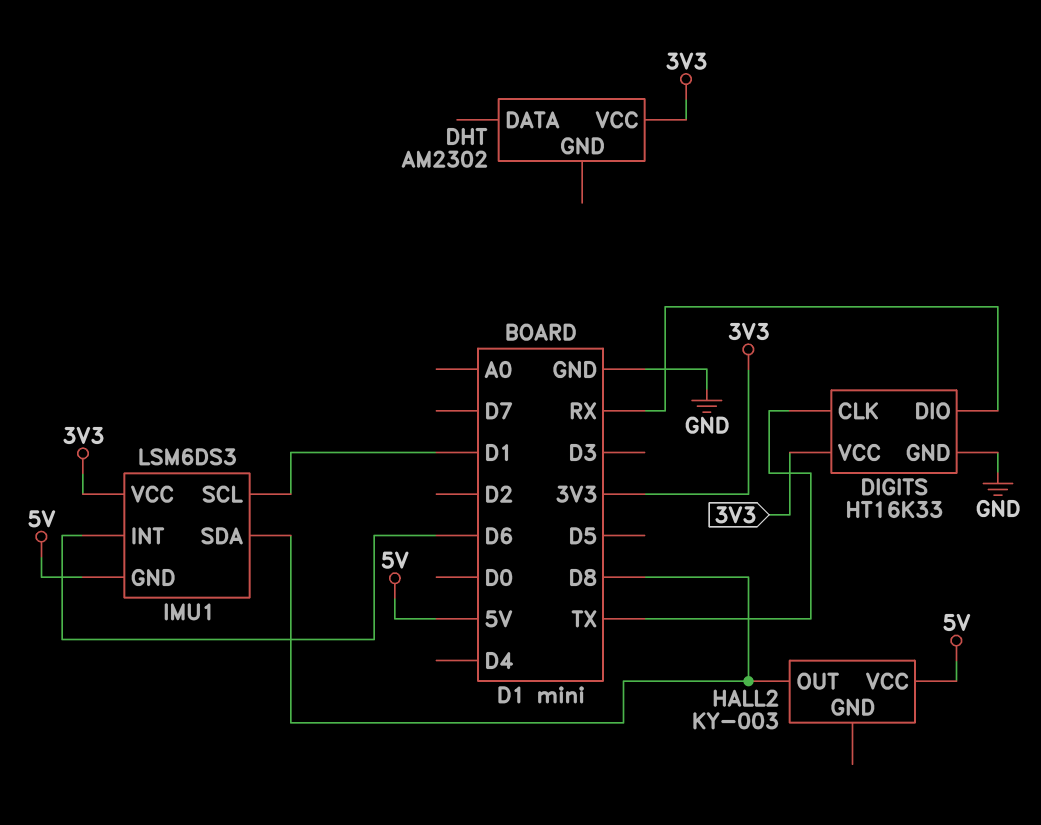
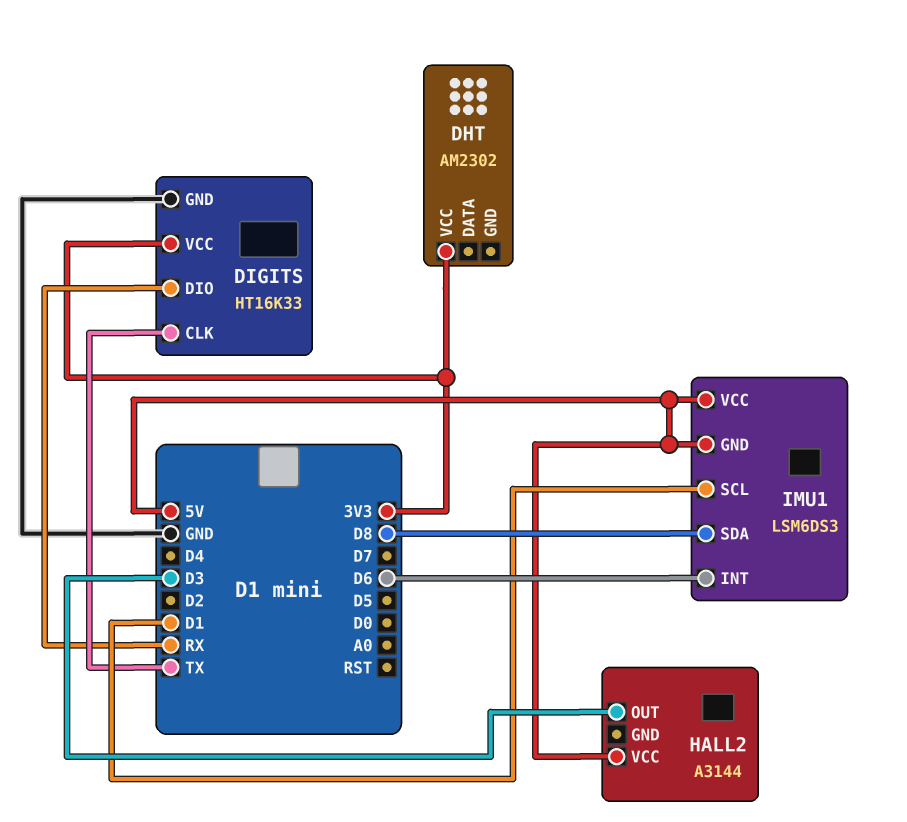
HALL2: KY-003 -> A3144
HALL2 pin OUT: D8 -> D3
IMU1 pin VCC: 3V3 -> 5V

